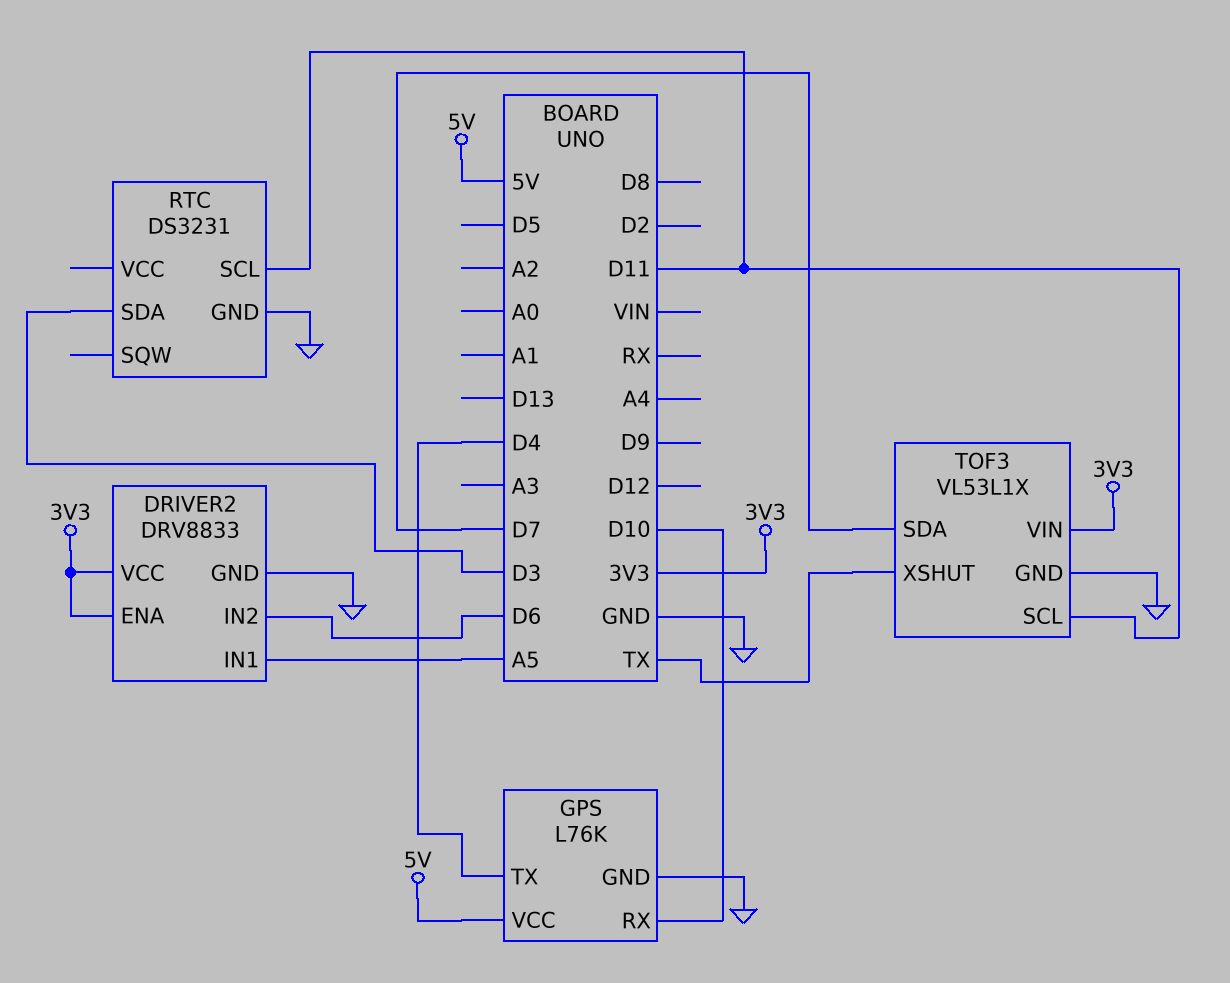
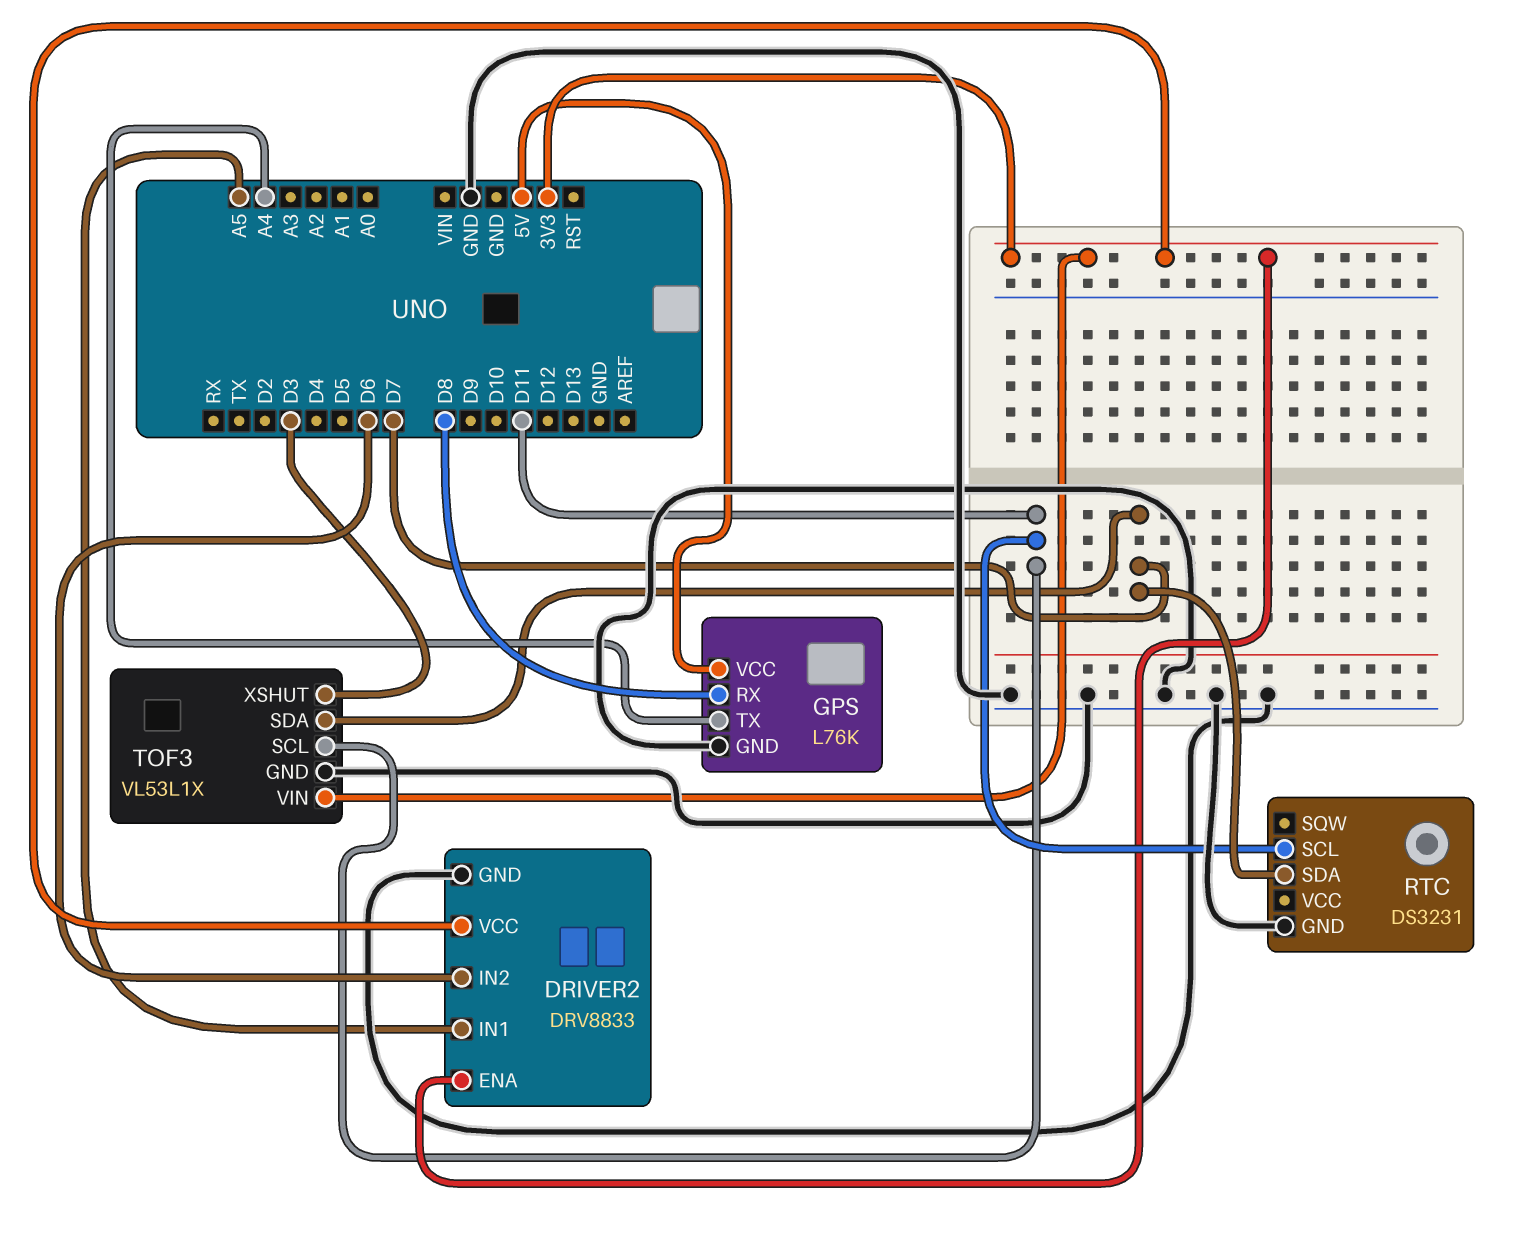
GPS pin RX: D10 -> D8
GPS pin TX: D4 -> A4
RTC pin SDA: D3 -> D7
TOF3 pin XSHUT: TX -> D3

